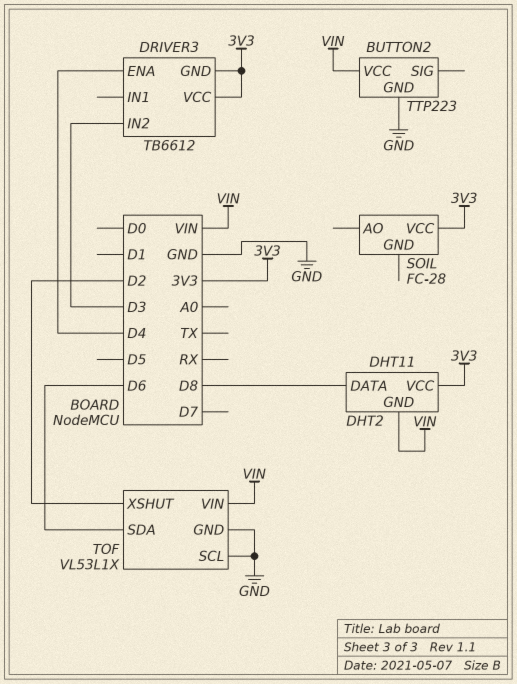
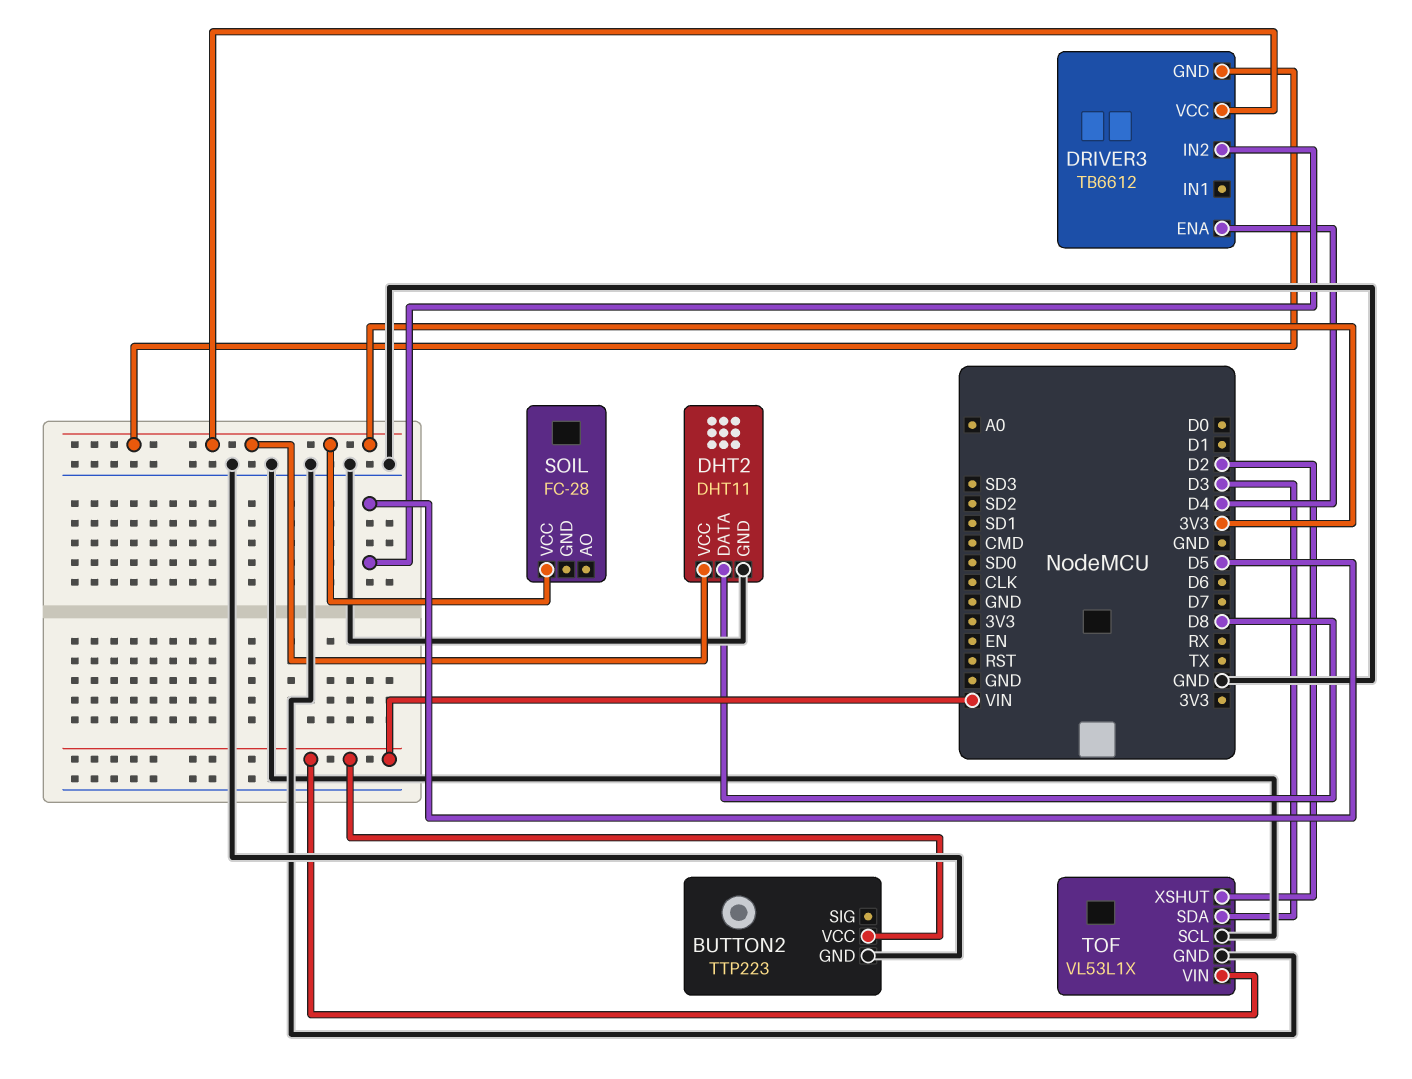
DHT2 pin GND: VIN -> GND
DRIVER3 pin IN2: D3 -> D5
TOF pin SDA: D6 -> D3

